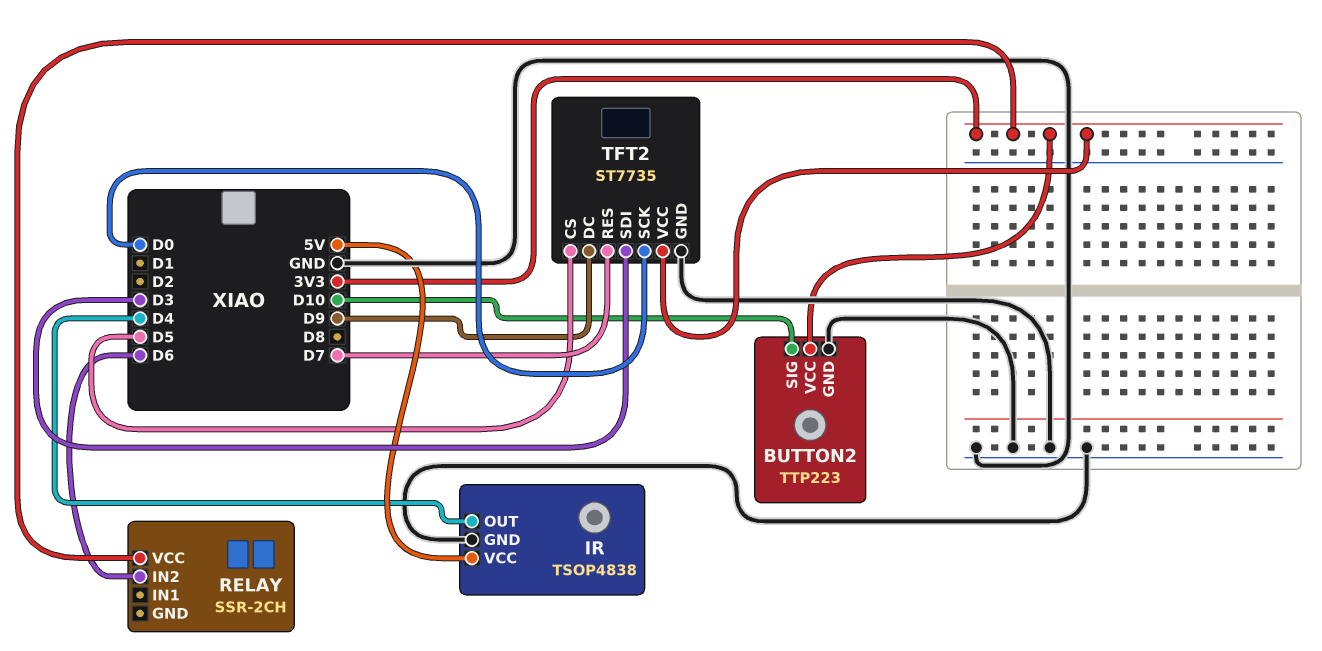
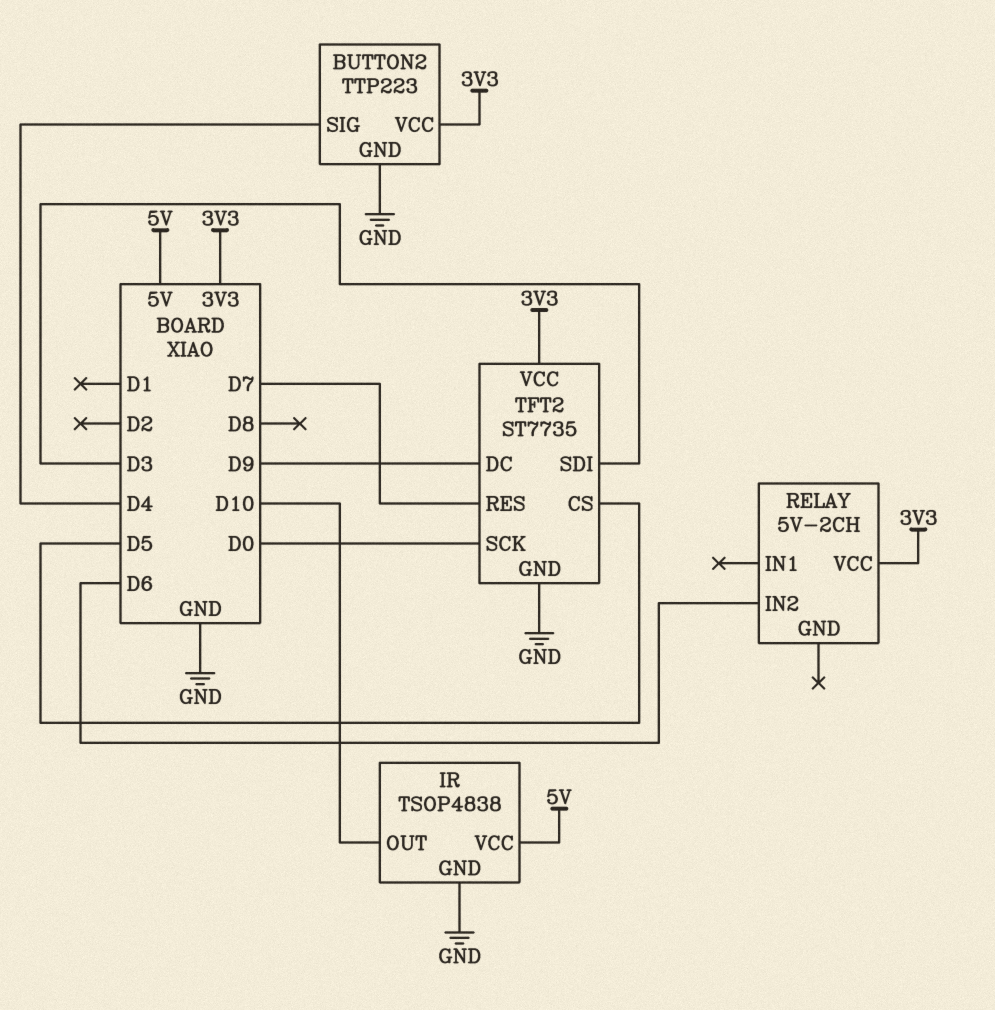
BUTTON2 pin SIG: D10 -> D4
IR pin OUT: D4 -> D10
RELAY: SSR-2CH -> 5V-2CH

